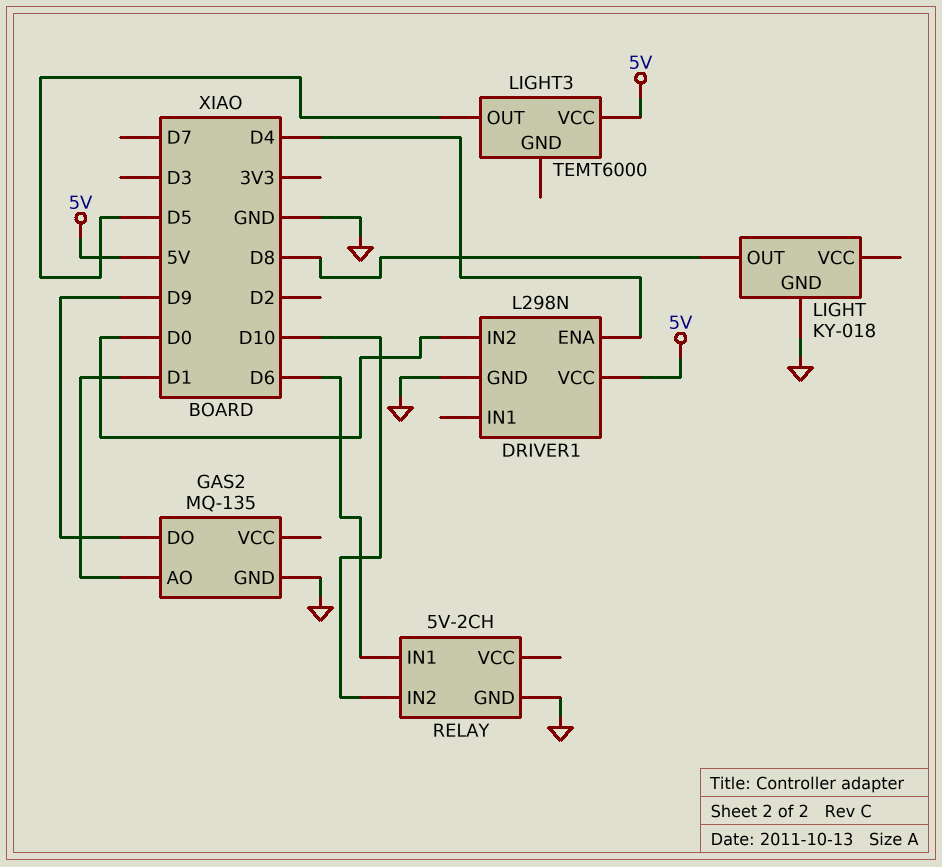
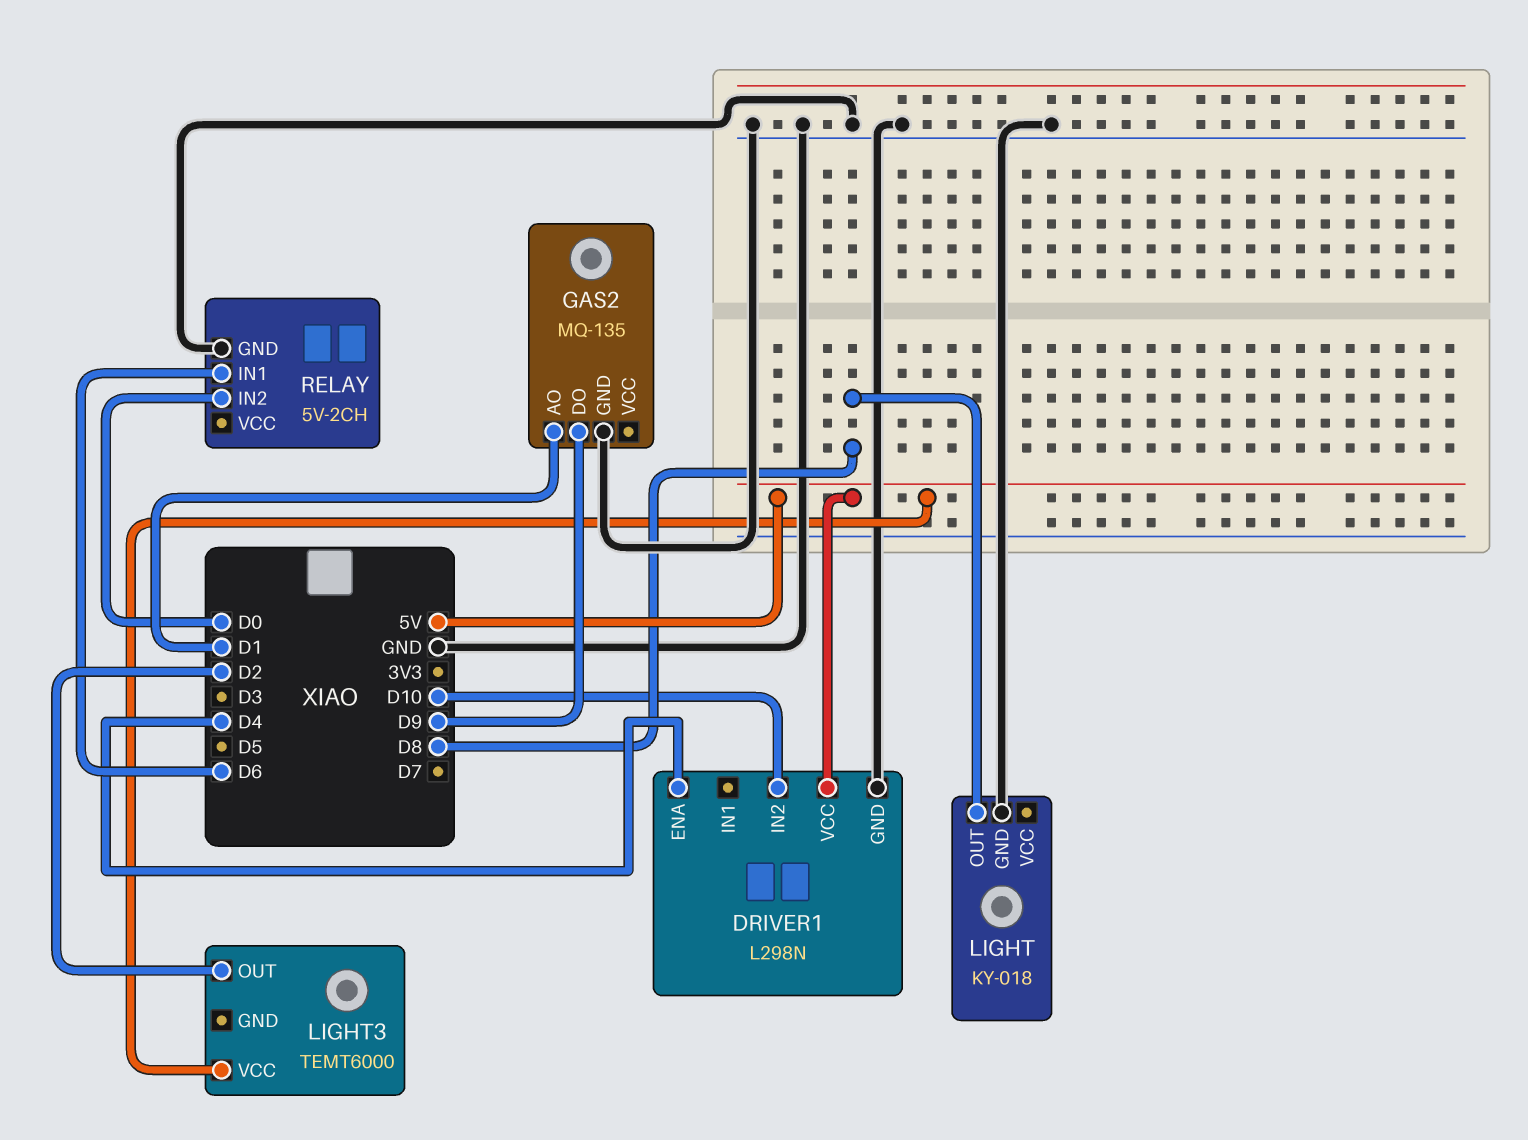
DRIVER1 pin IN2: D0 -> D10
LIGHT3 pin OUT: D5 -> D2
RELAY pin IN2: D10 -> D0

